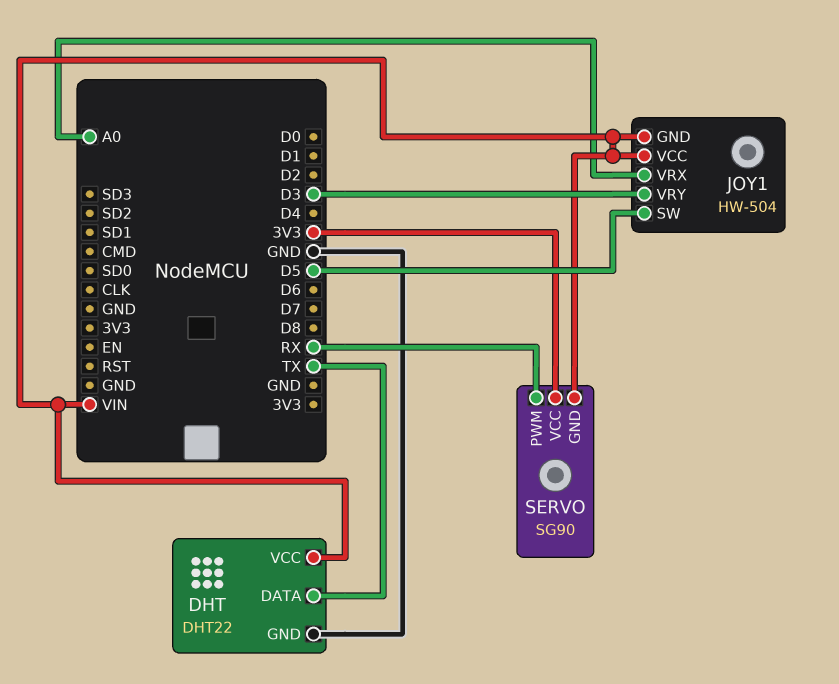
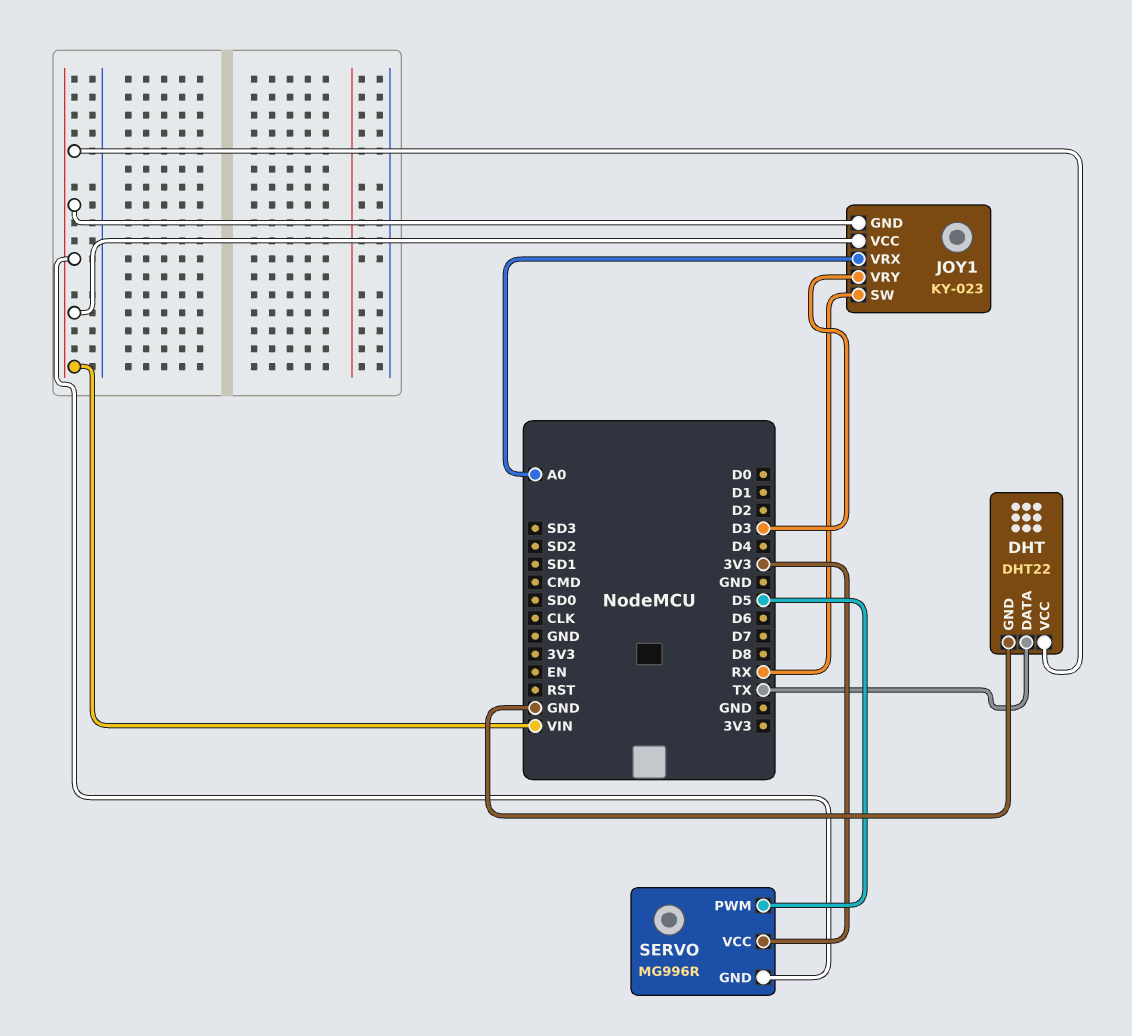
JOY1: HW-504 -> KY-023
JOY1 pin SW: D5 -> RX
SERVO: SG90 -> MG996R
SERVO pin PWM: RX -> D5

